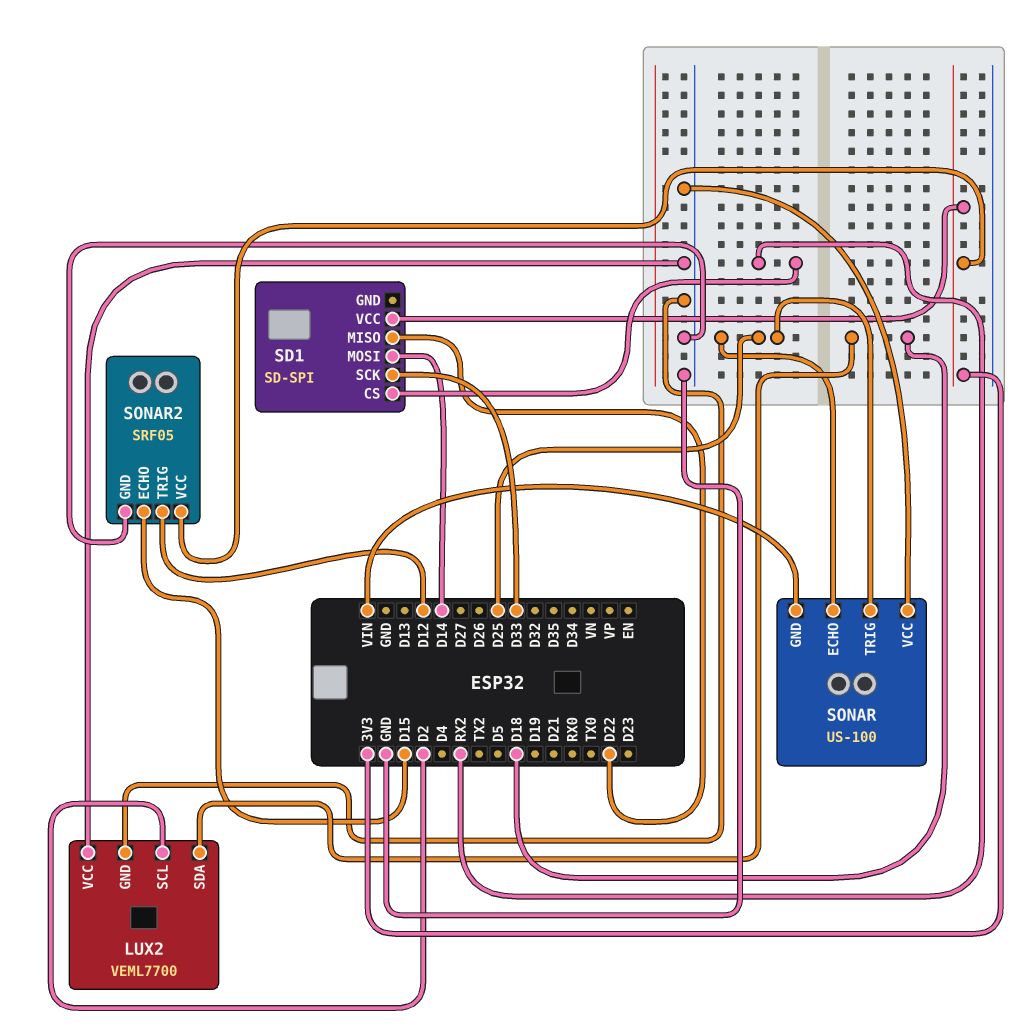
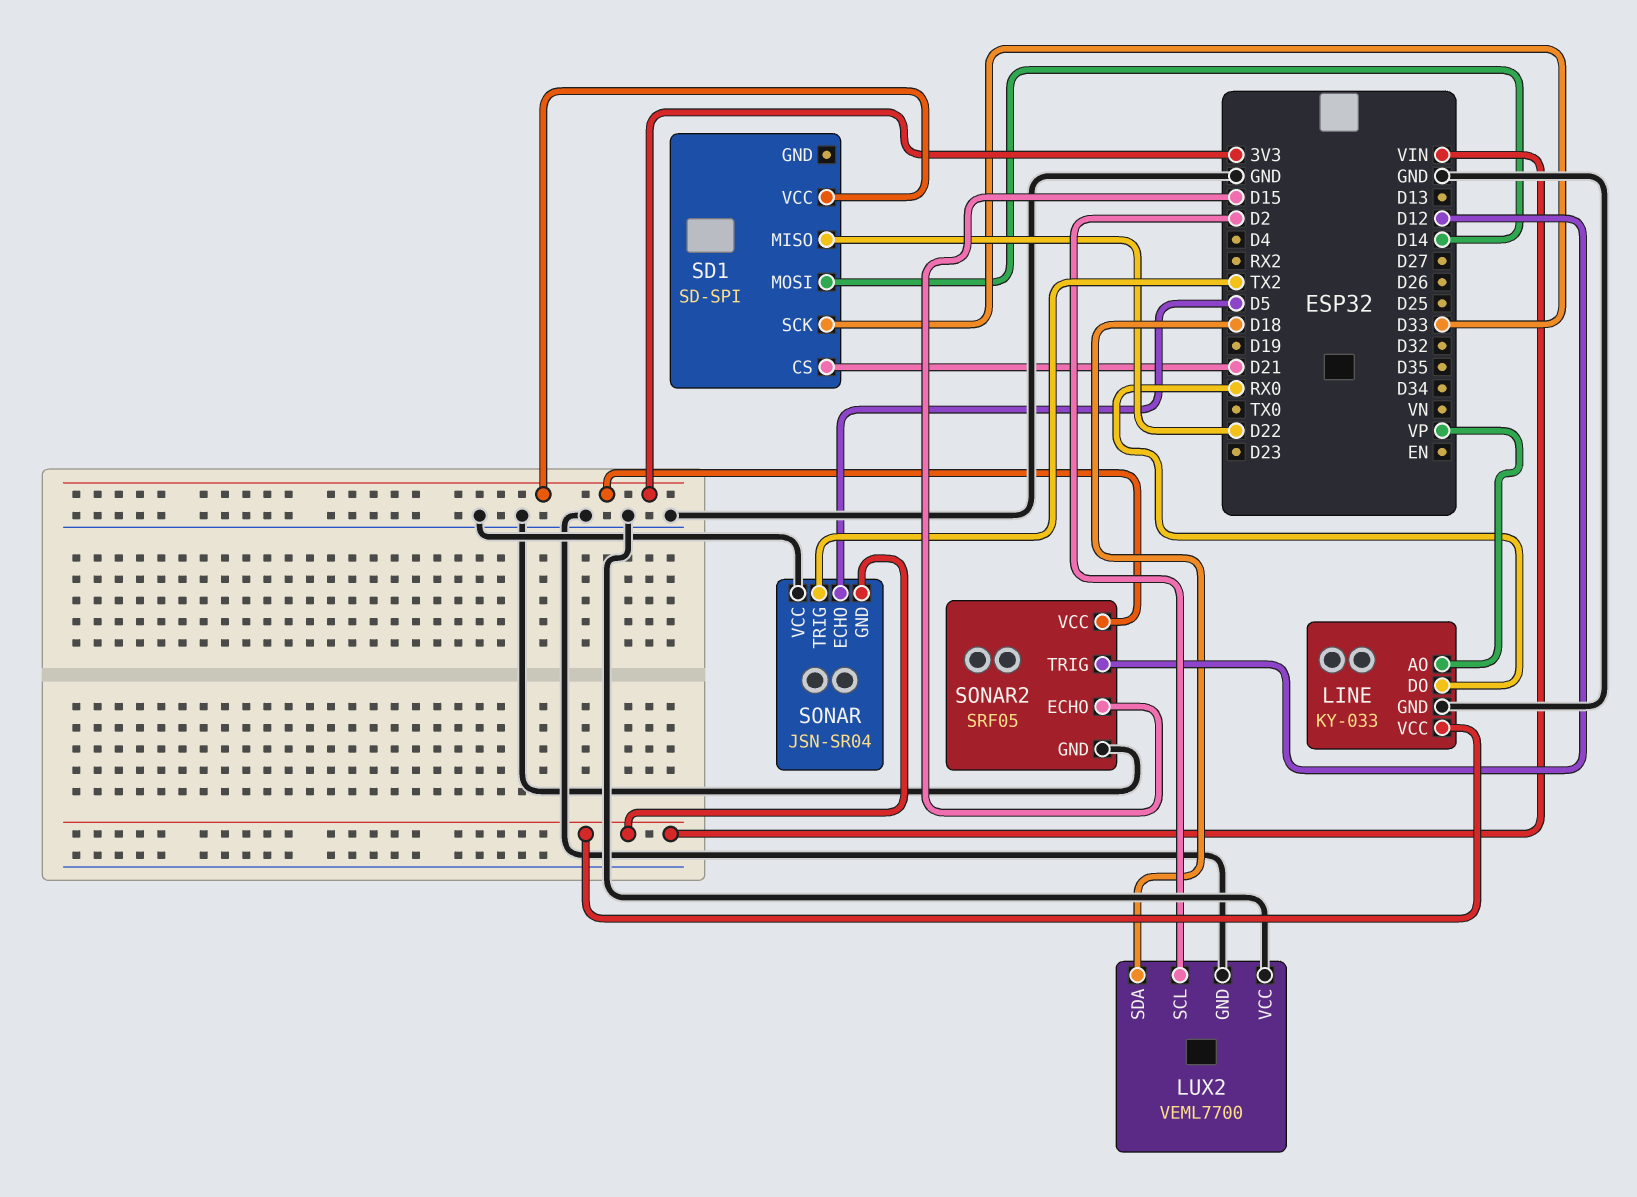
LINE: none -> KY-033
LINE pin AO: none -> VP
LINE pin DO: none -> RX0
LINE pin GND: none -> GND
LINE pin VCC: none -> VIN
SD1 pin CS: RX2 -> D21
SONAR: US-100 -> JSN-SR04
SONAR pin ECHO: D25 -> D5
SONAR pin TRIG: D25 -> TX2

